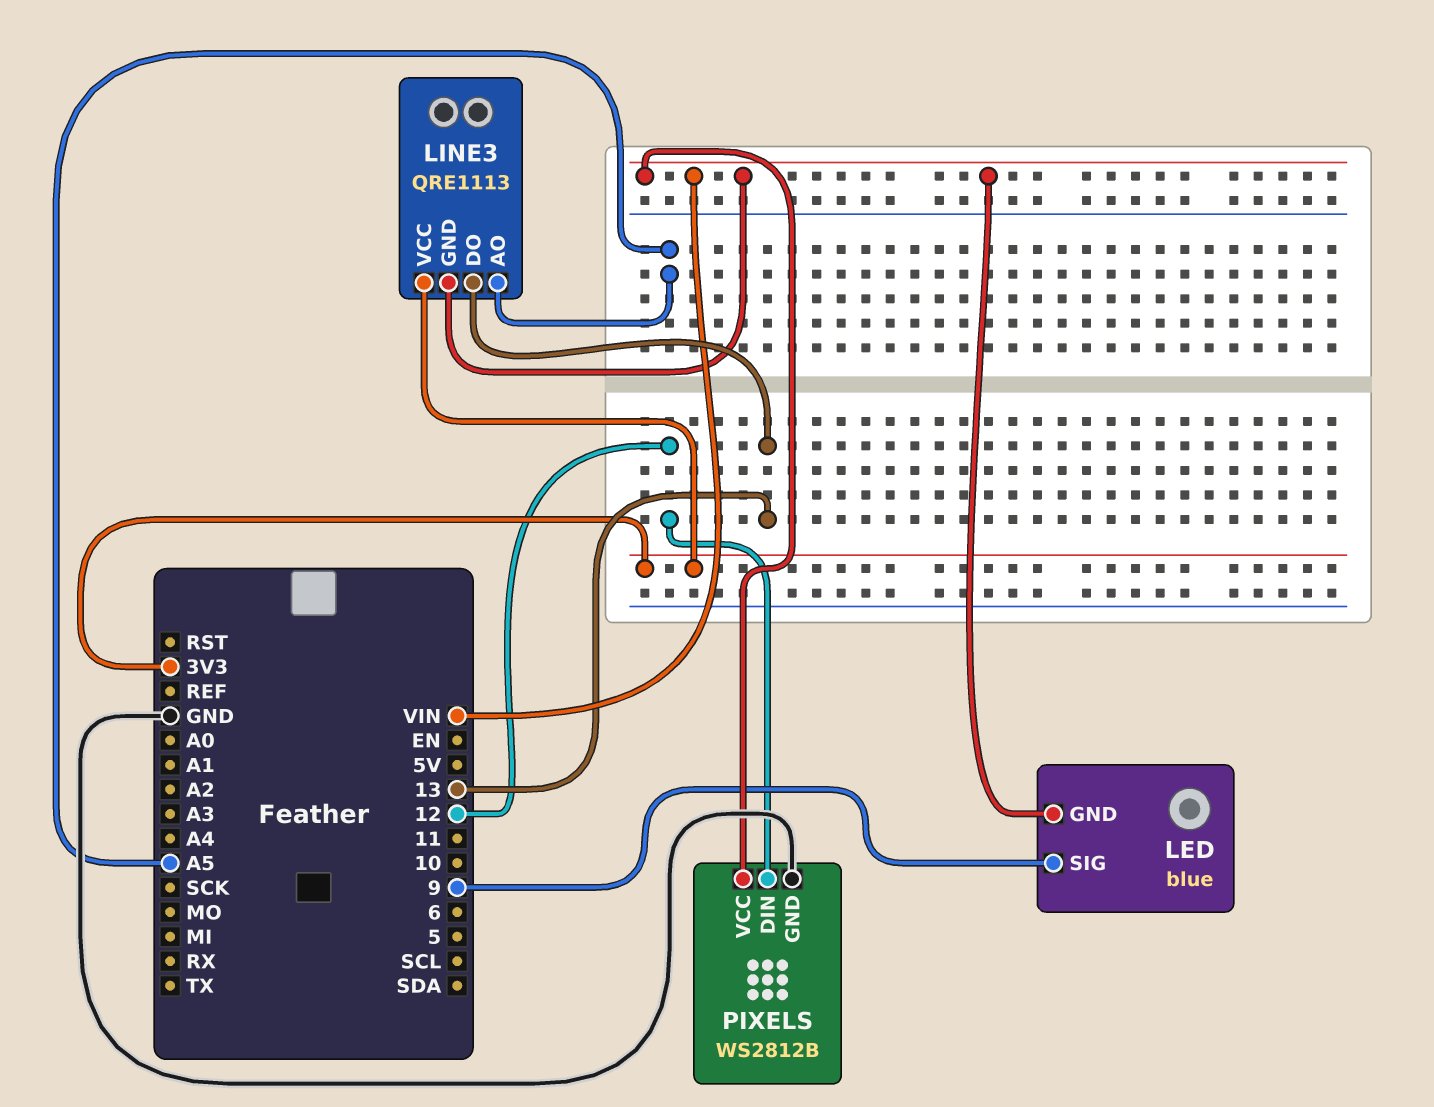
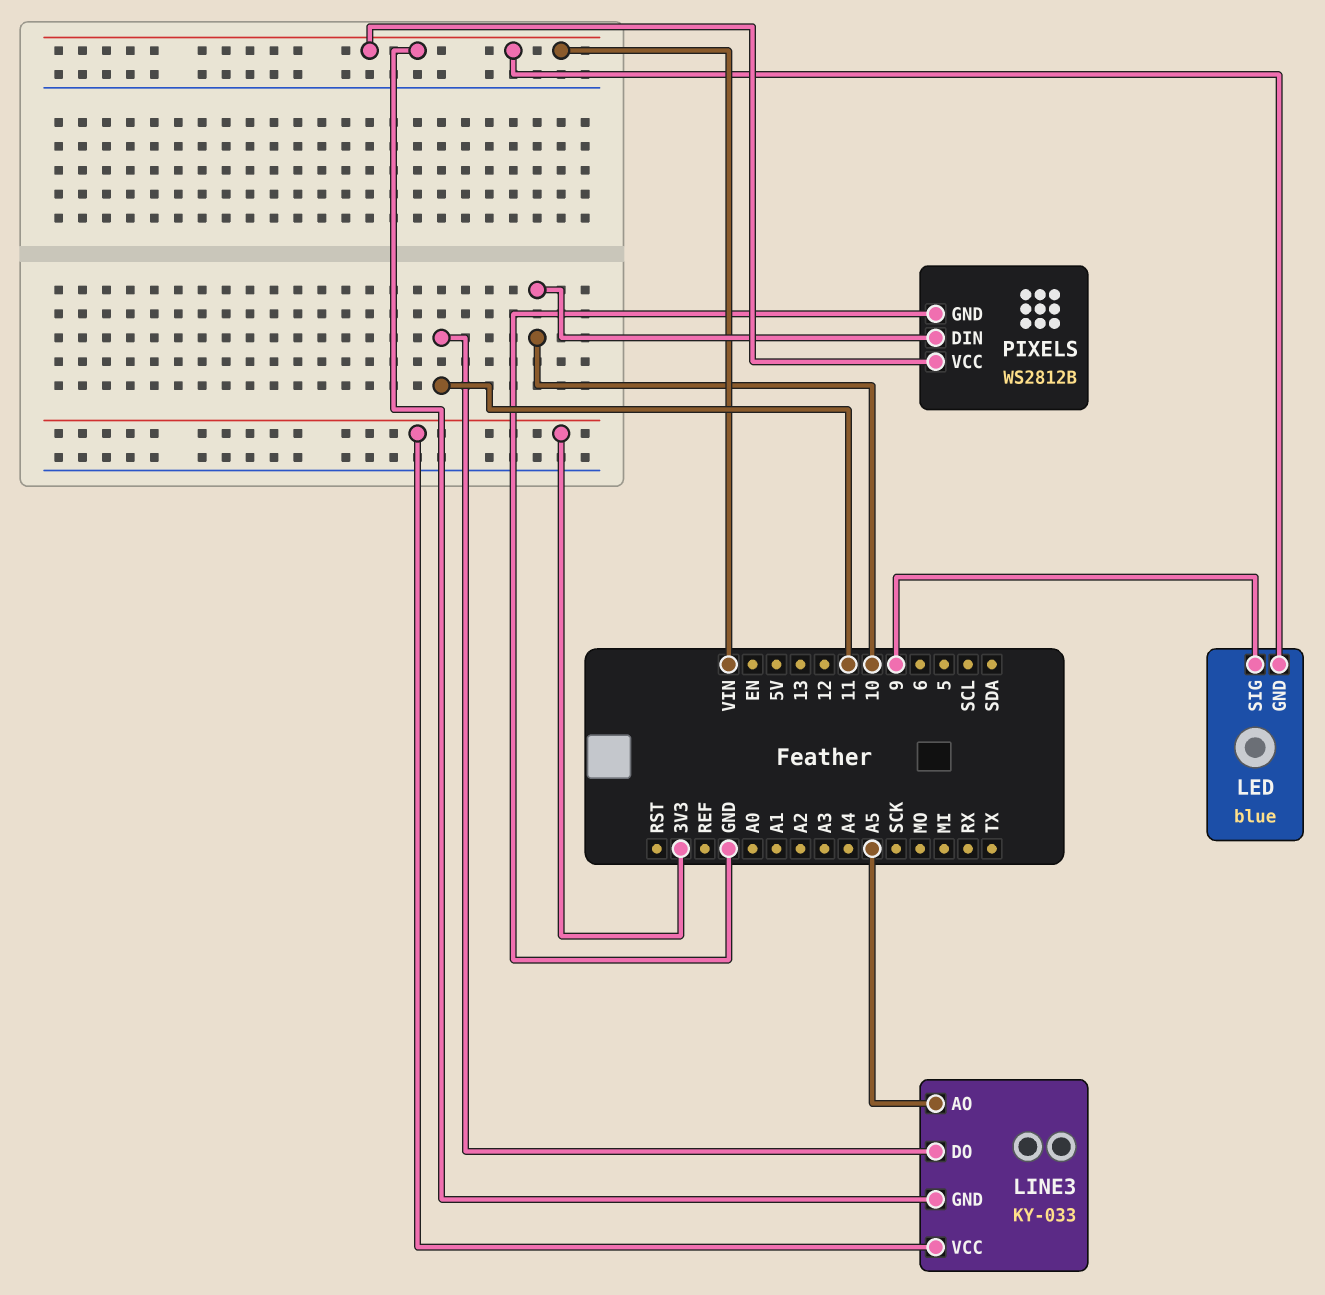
LINE3: QRE1113 -> KY-033
LINE3 pin DO: 13 -> 11
PIXELS pin DIN: 12 -> 10

